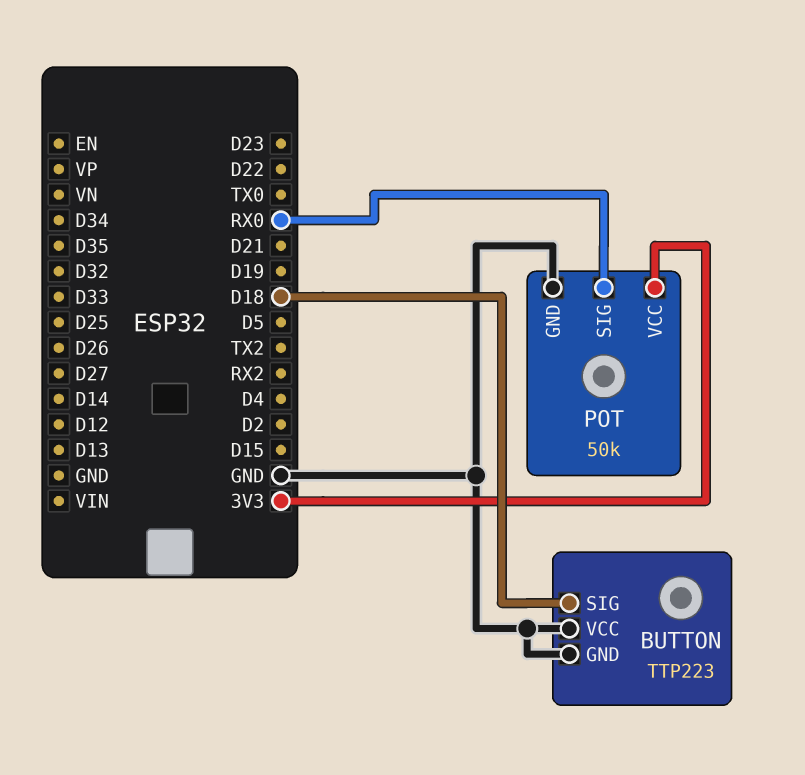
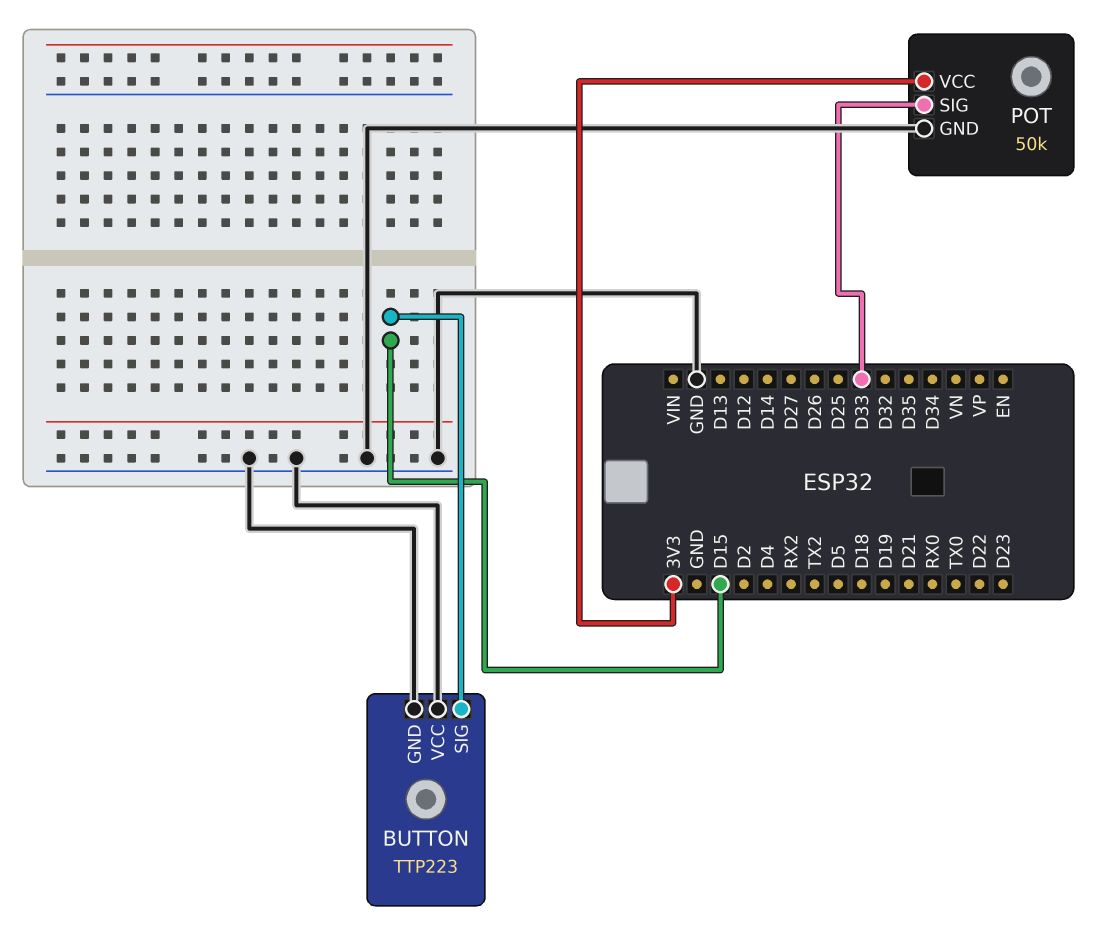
BUTTON pin SIG: D18 -> D15
POT pin SIG: RX0 -> D33

